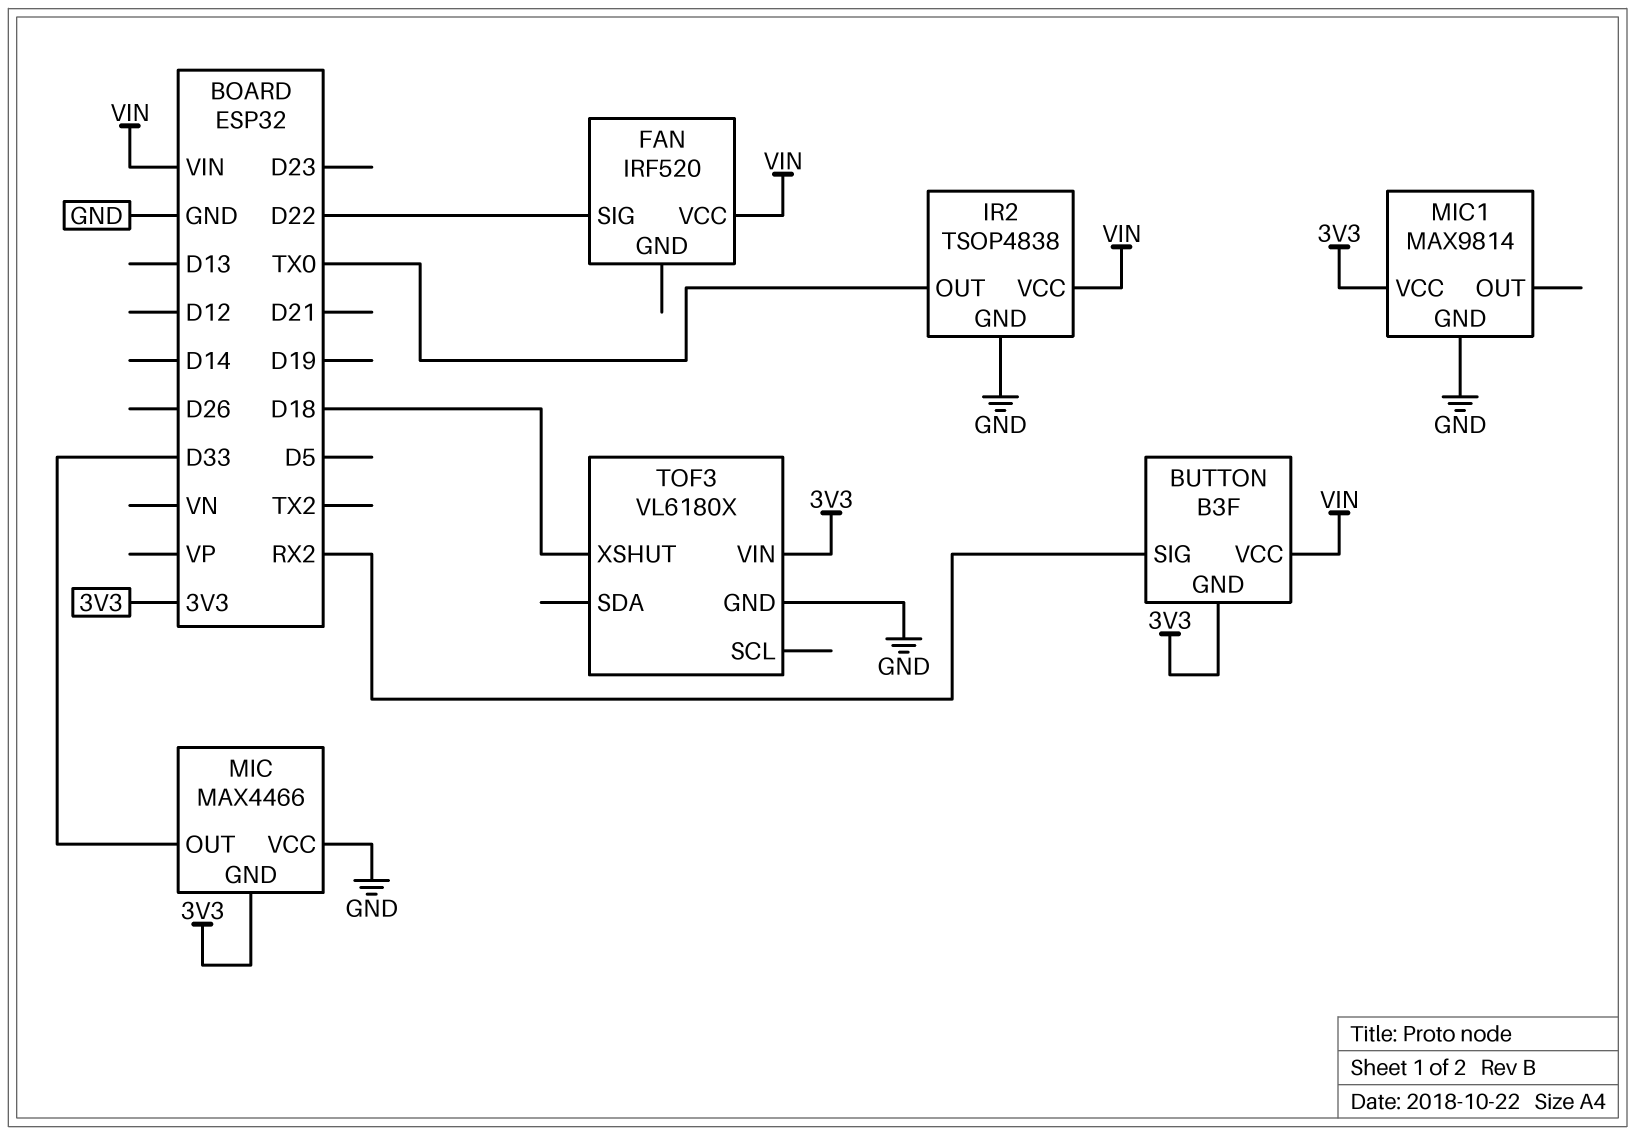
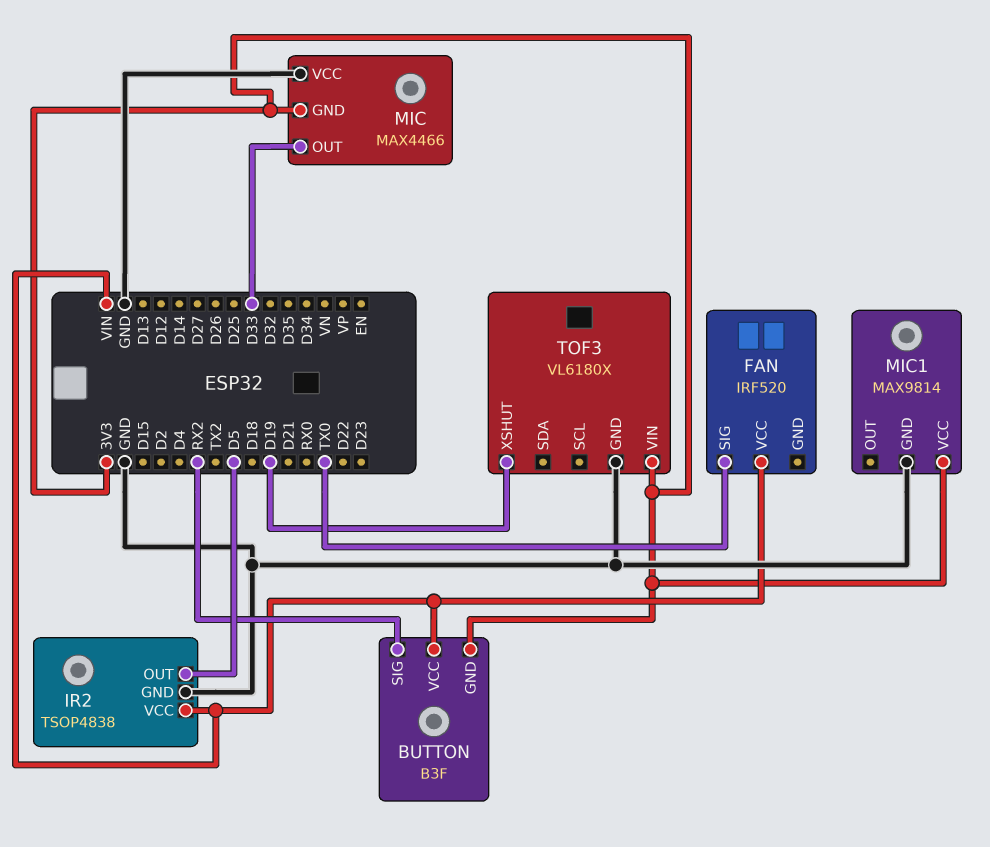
FAN pin SIG: D22 -> TX0
IR2 pin OUT: TX0 -> D5
TOF3 pin XSHUT: D18 -> D19

